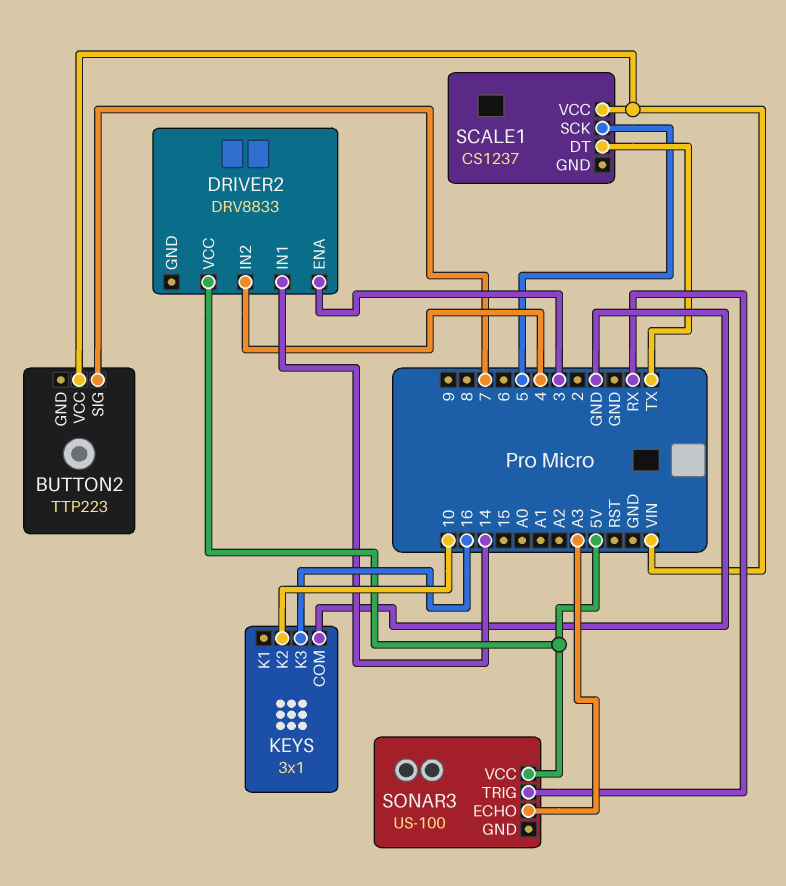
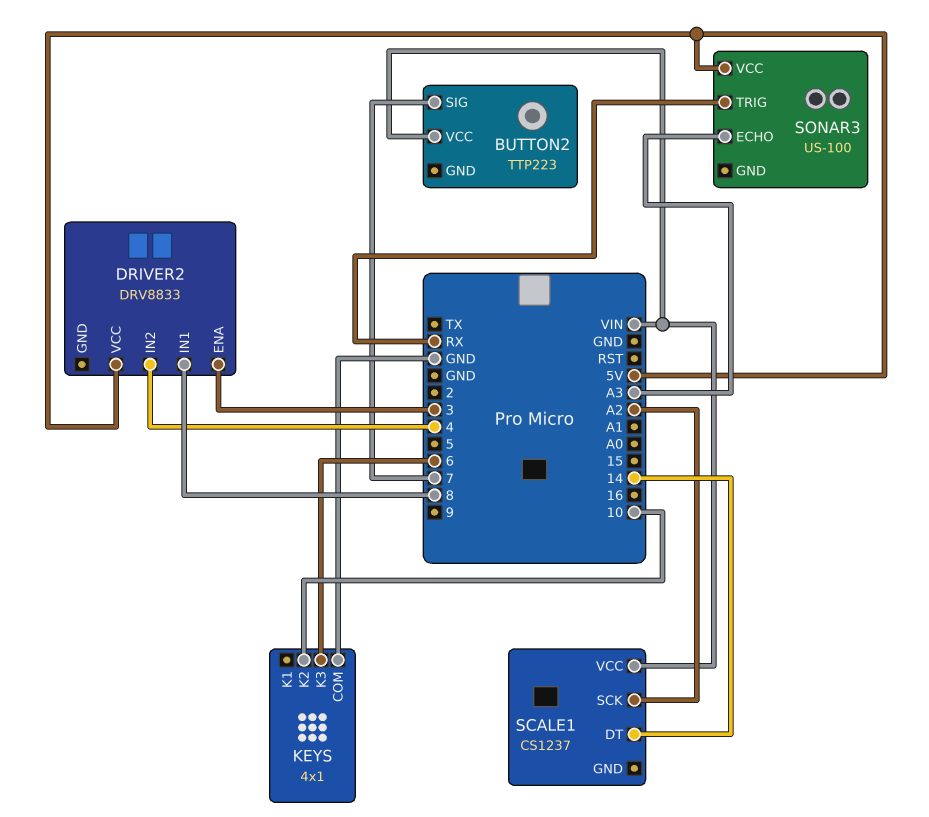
DRIVER2 pin IN1: 14 -> 8
KEYS: 3x1 -> 4x1
KEYS pin K3: 16 -> 6
SCALE1 pin DT: TX -> 14
SCALE1 pin SCK: 5 -> A2

